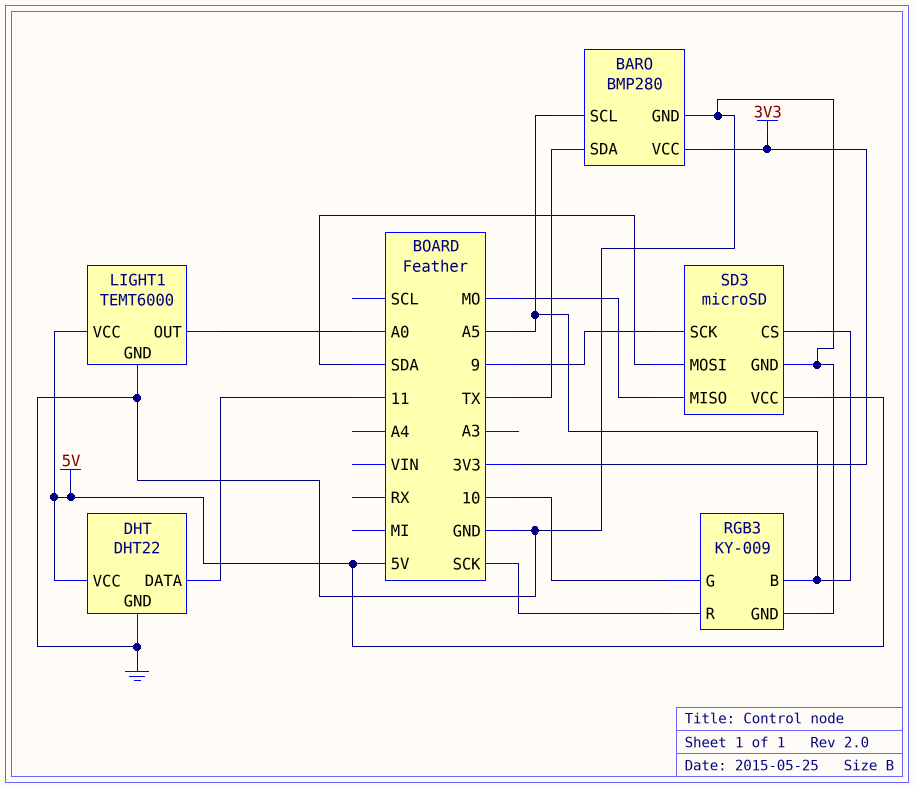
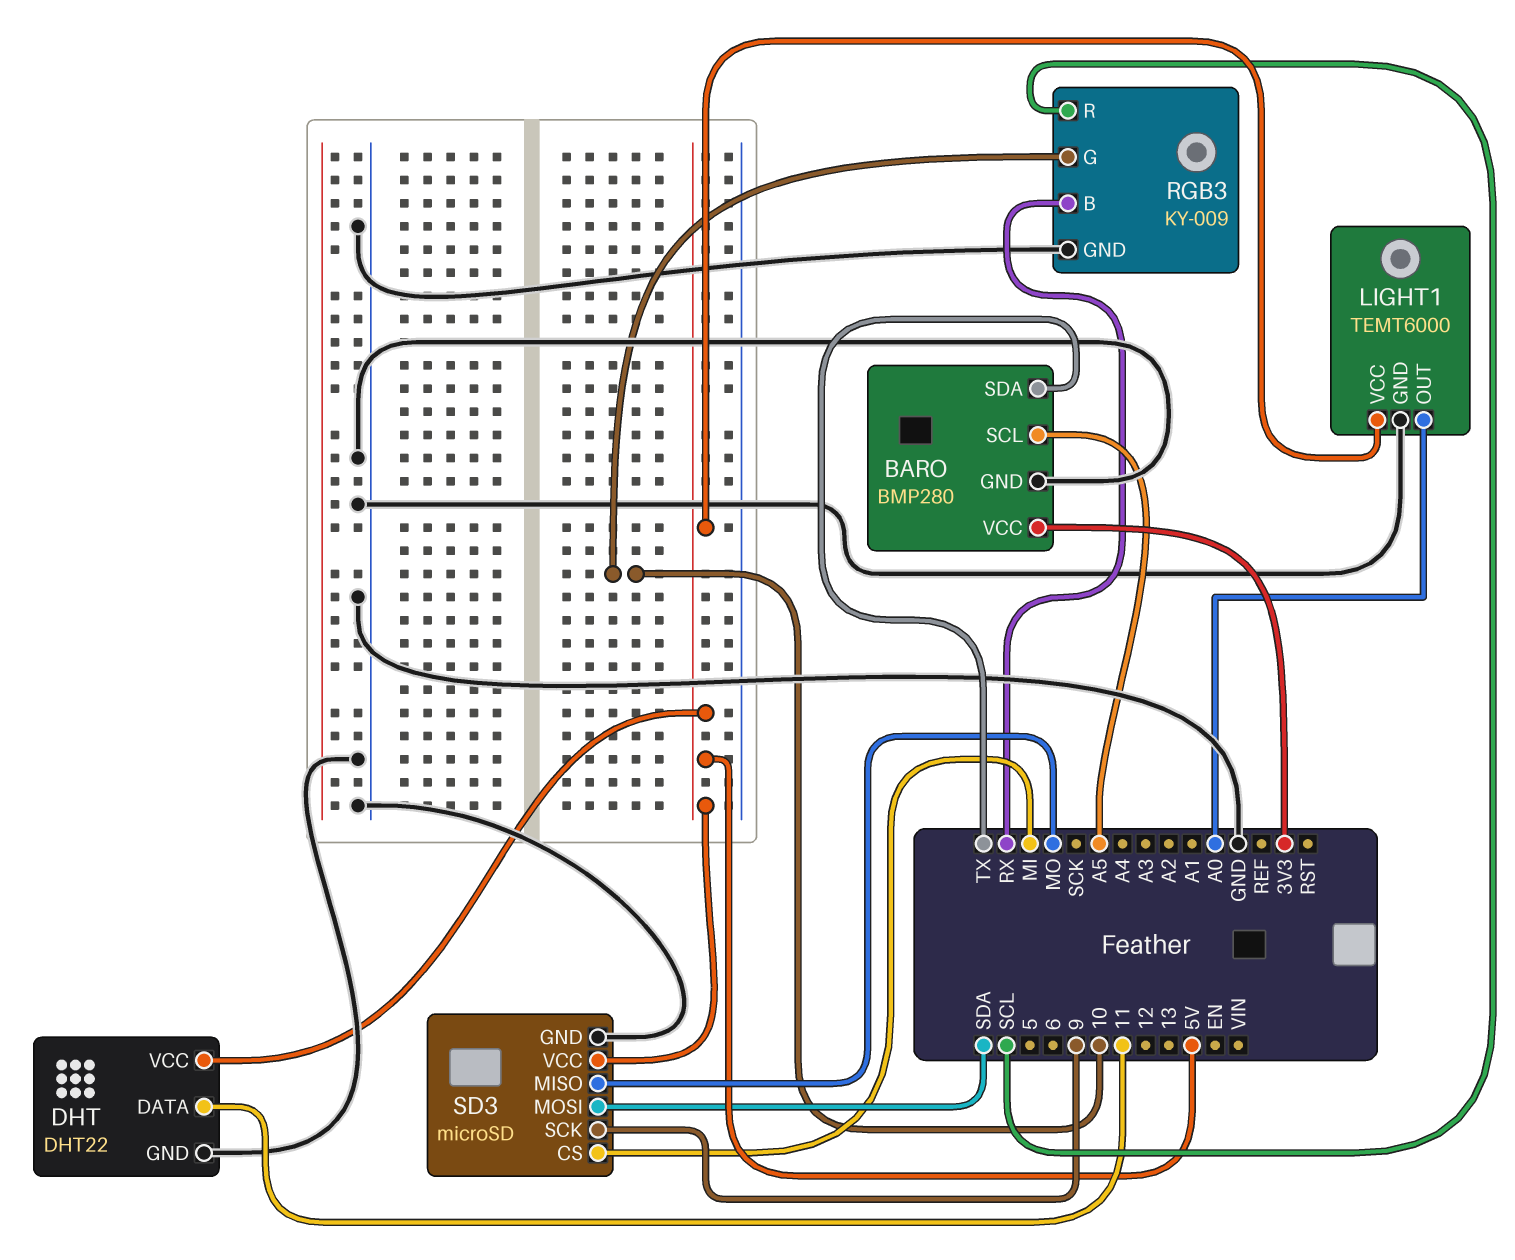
RGB3 pin B: A5 -> RX
RGB3 pin R: SCK -> SCL
SD3 pin CS: A5 -> MI

